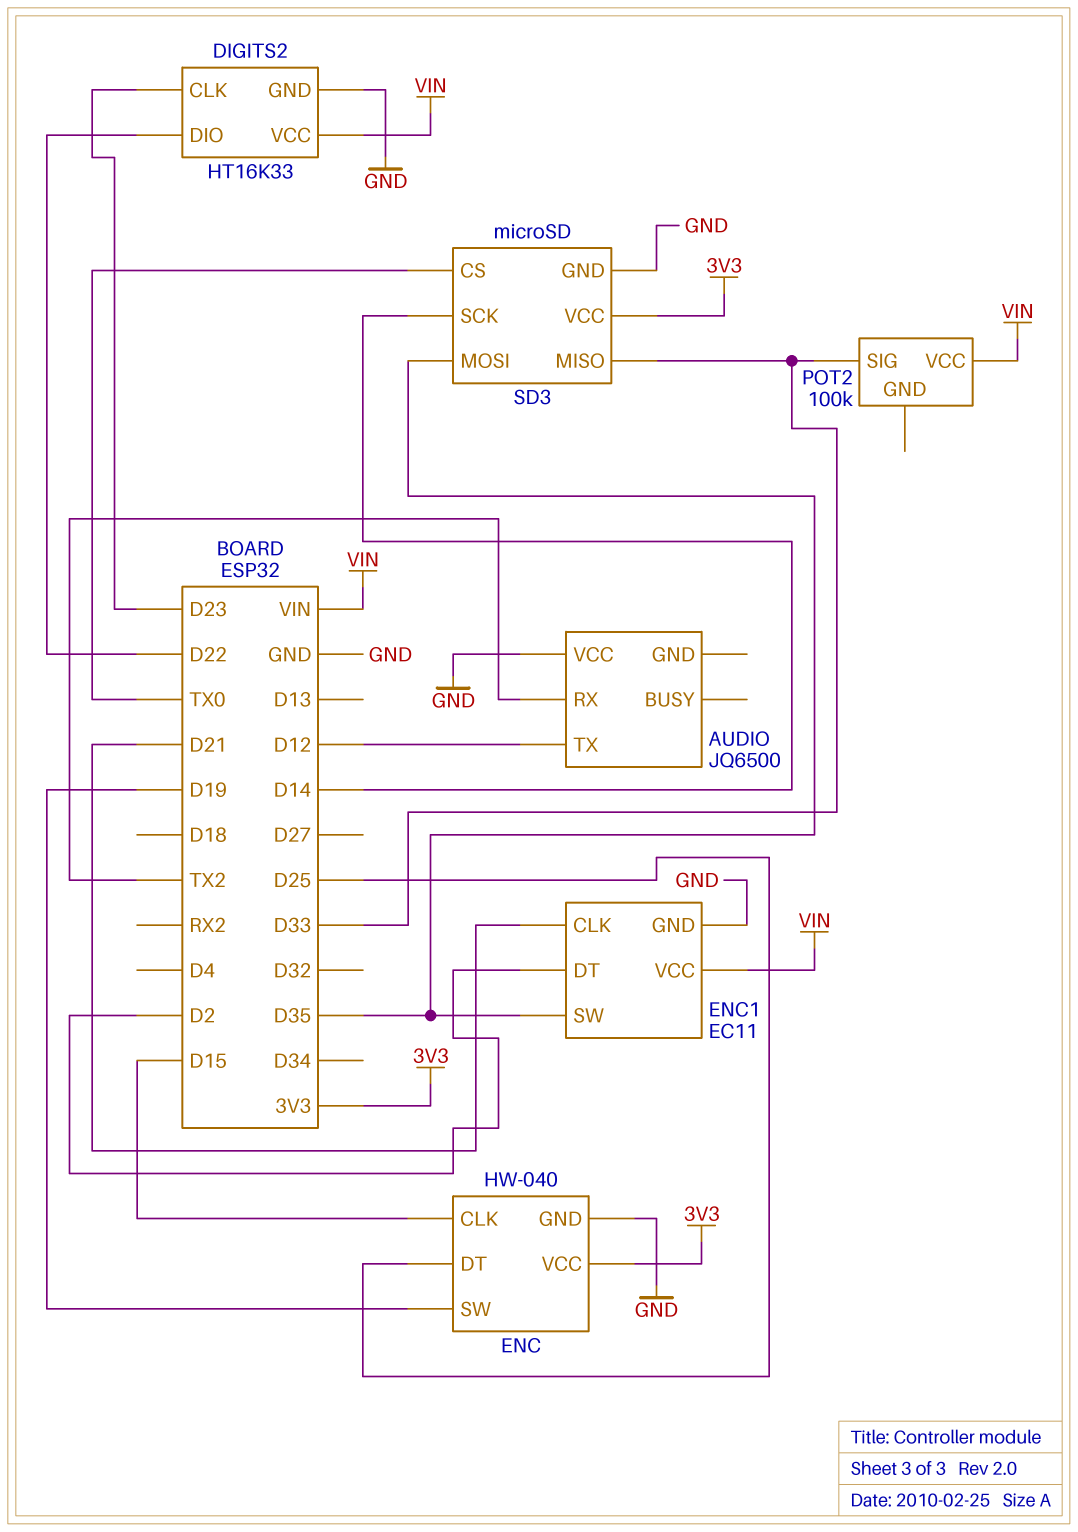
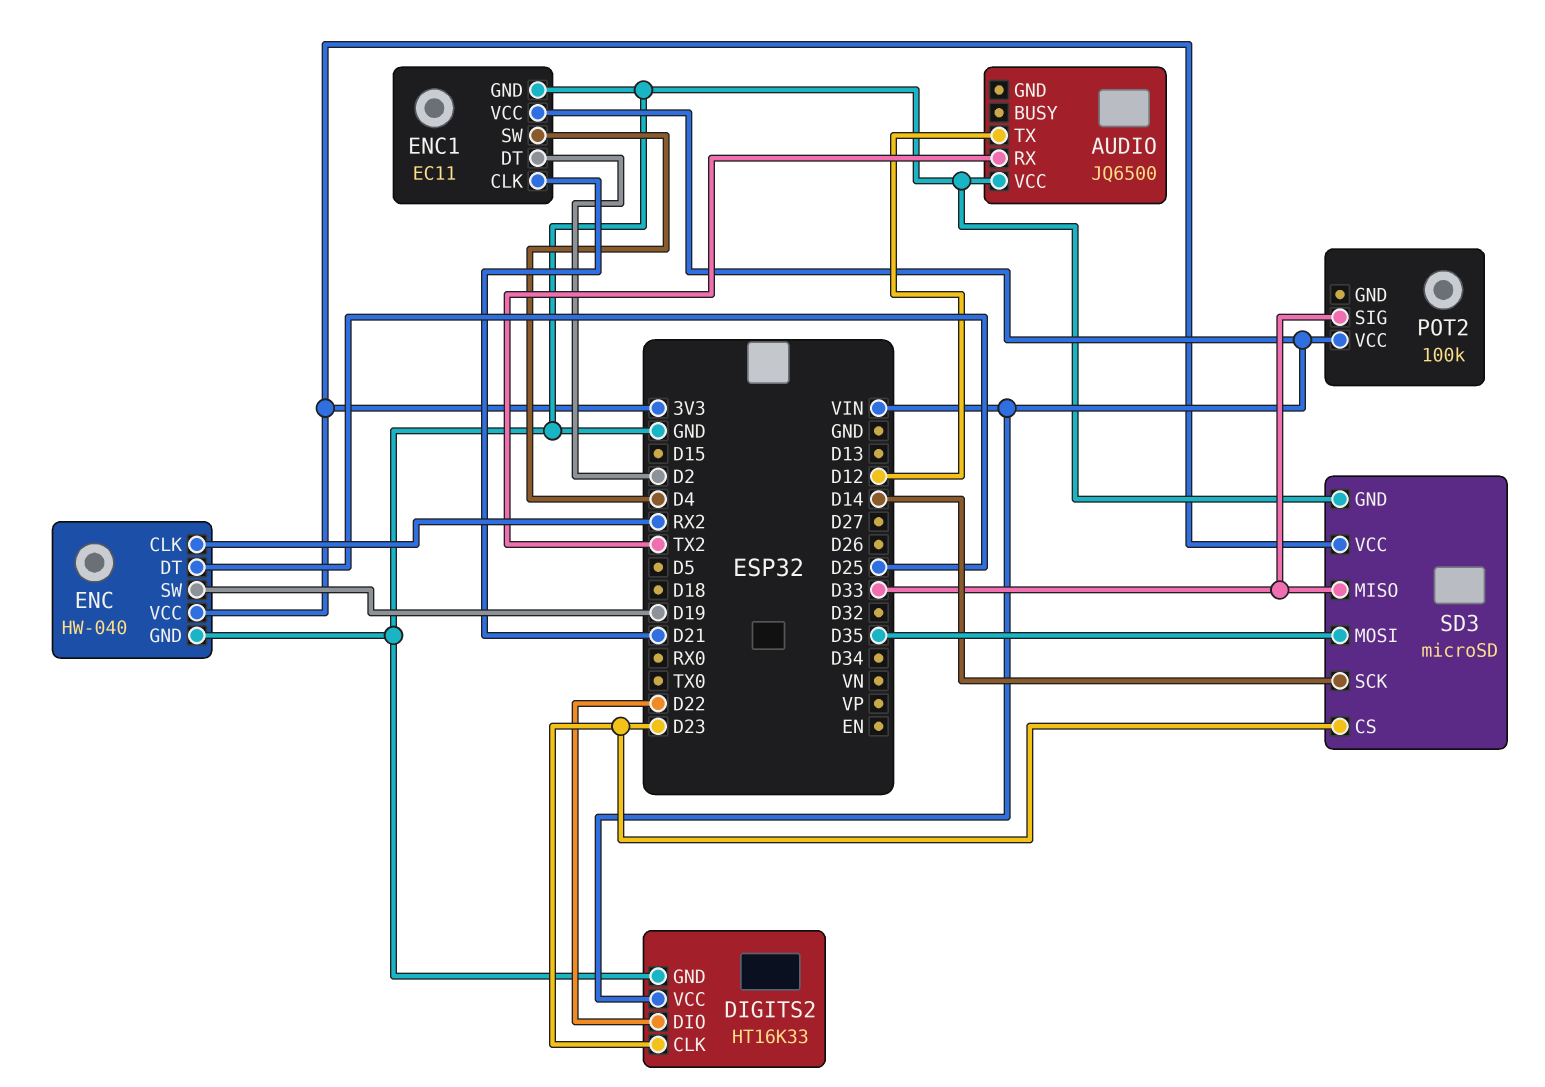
ENC pin CLK: D15 -> RX2
ENC1 pin SW: D35 -> D4
SD3 pin CS: TX0 -> D23

